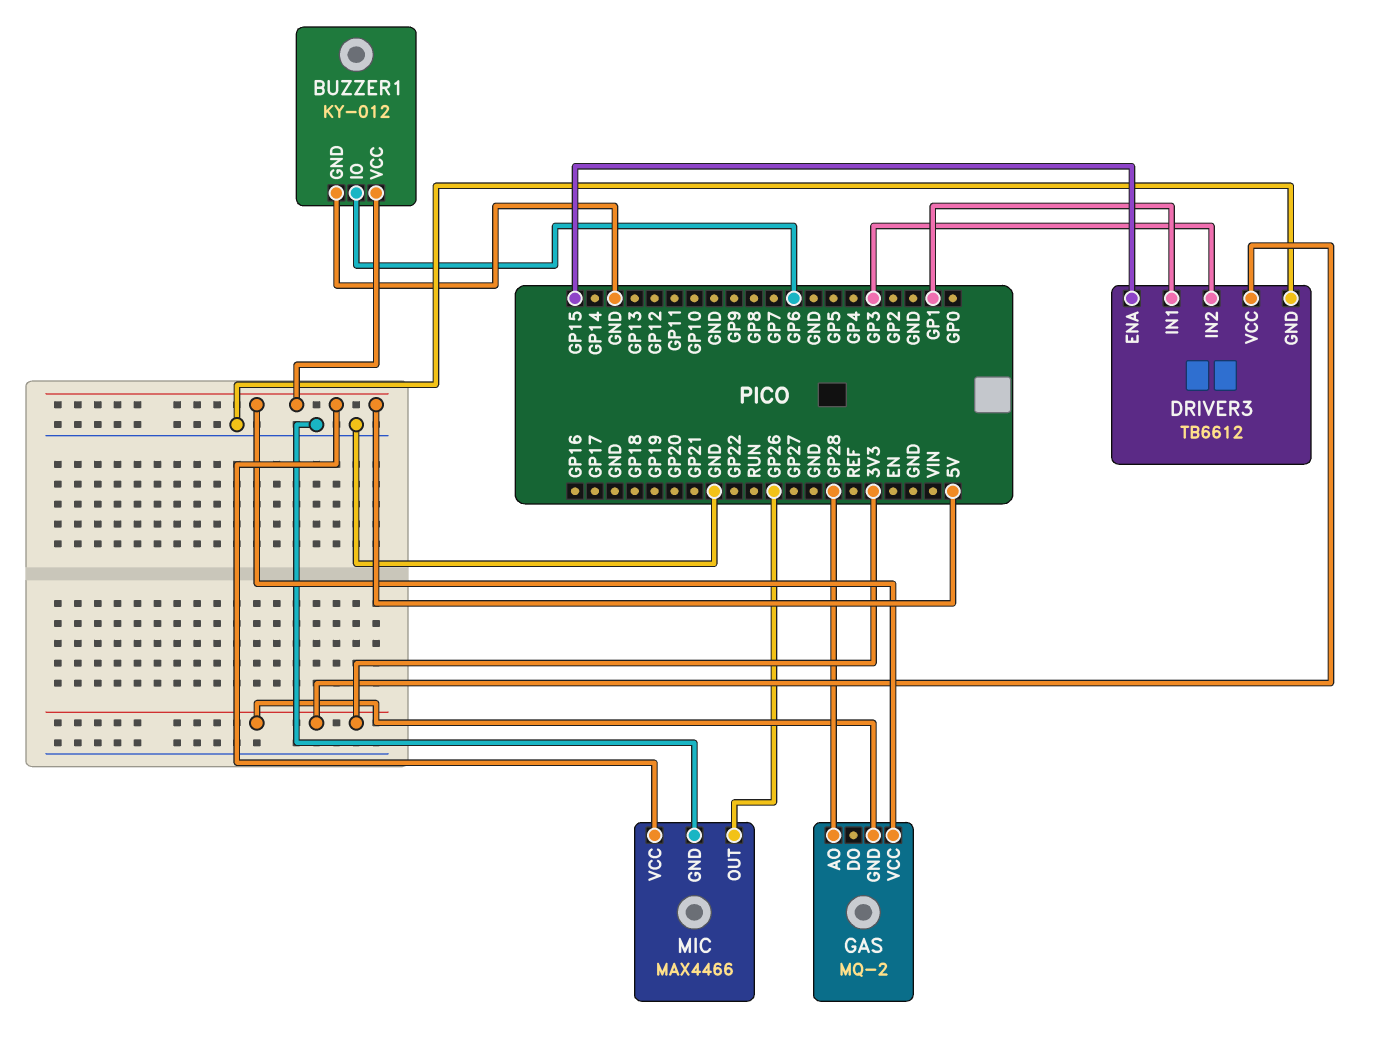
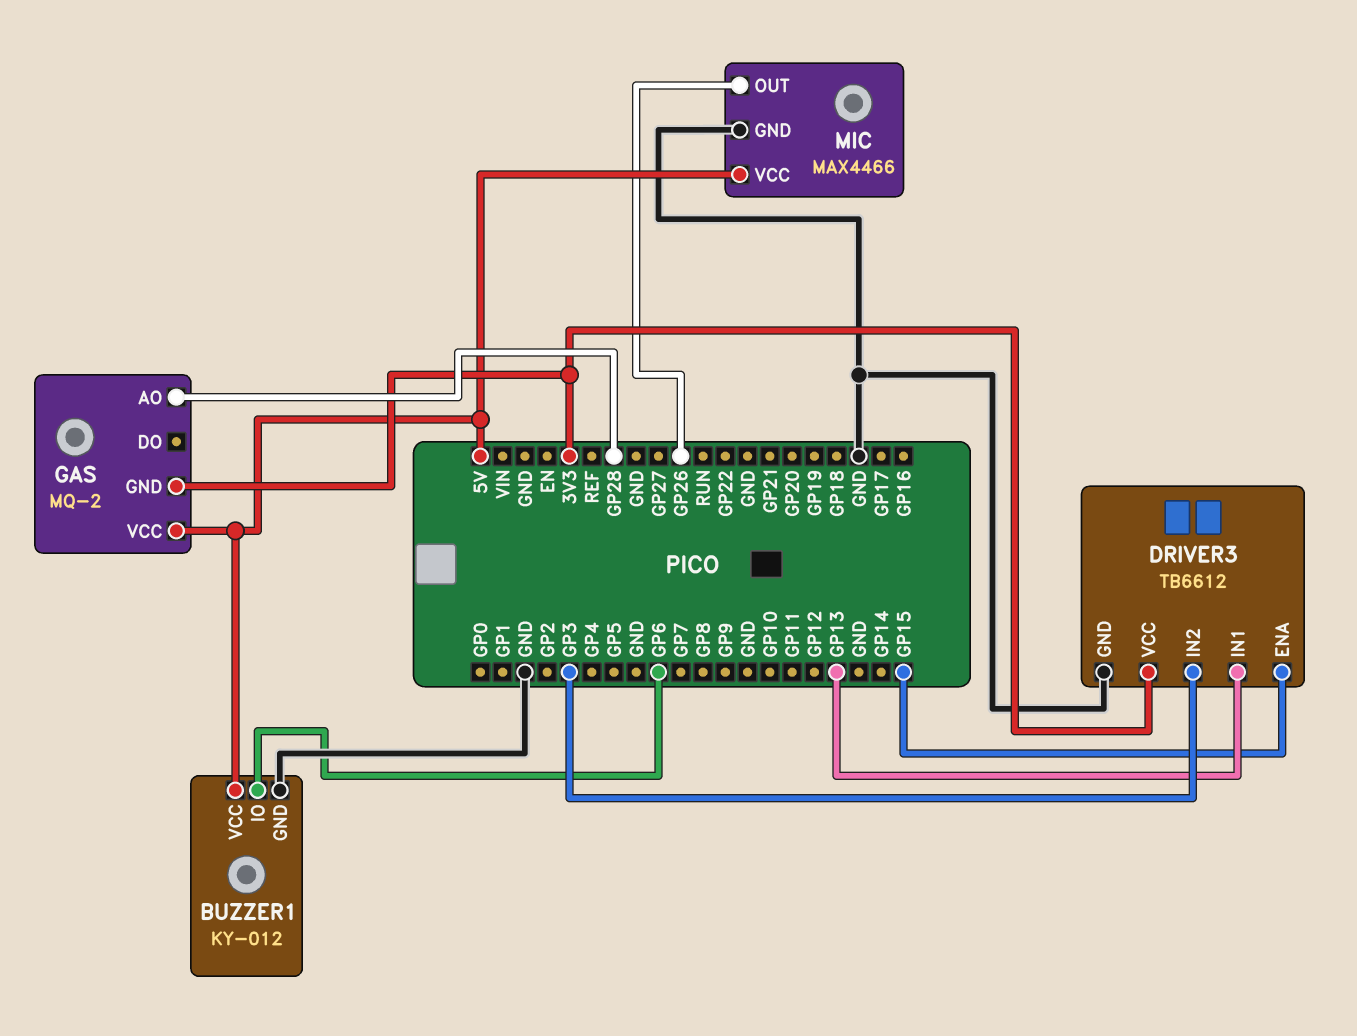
DRIVER3 pin IN1: GP1 -> GP13

